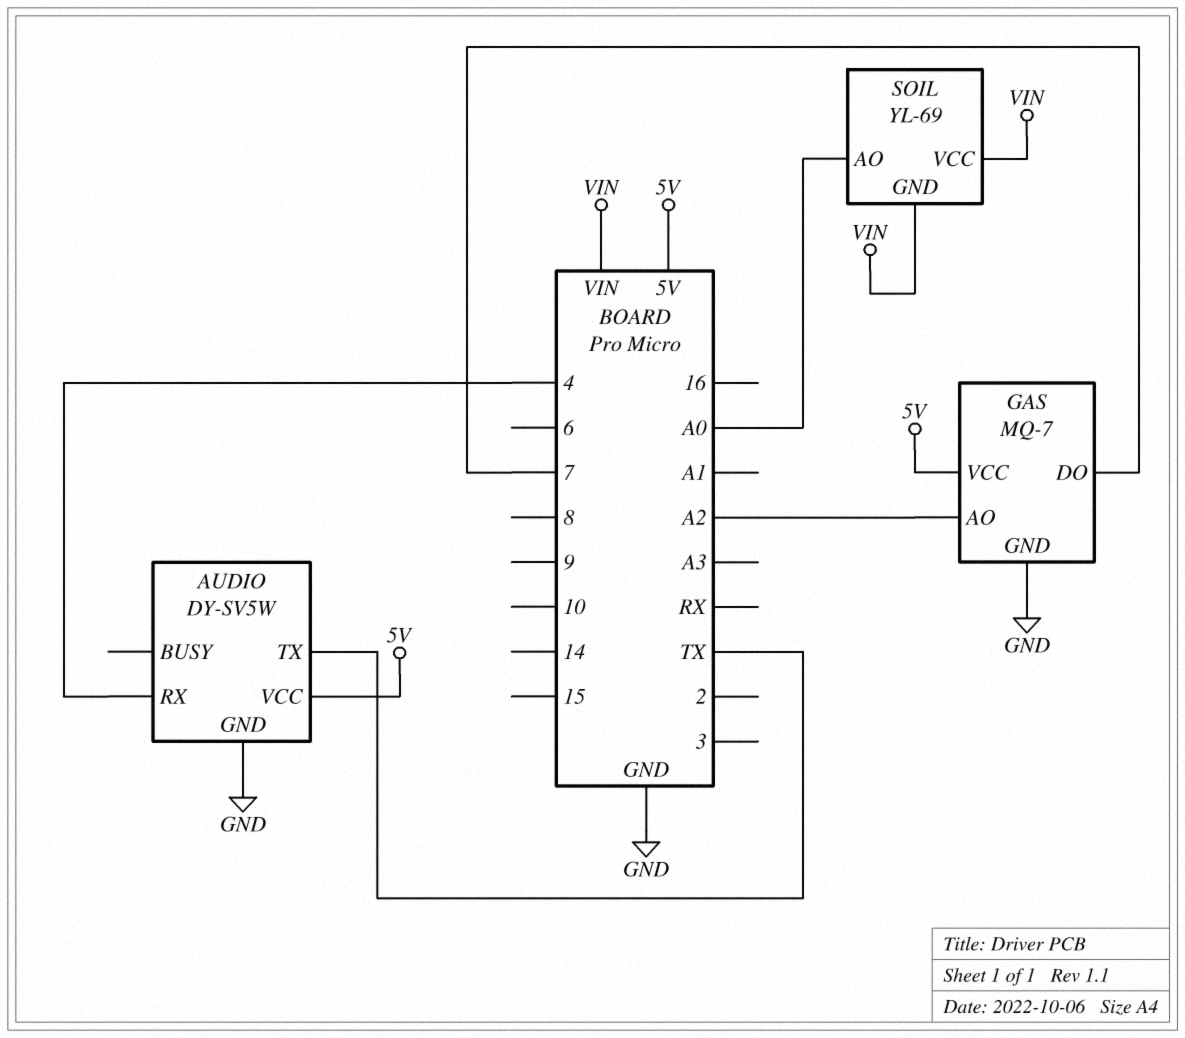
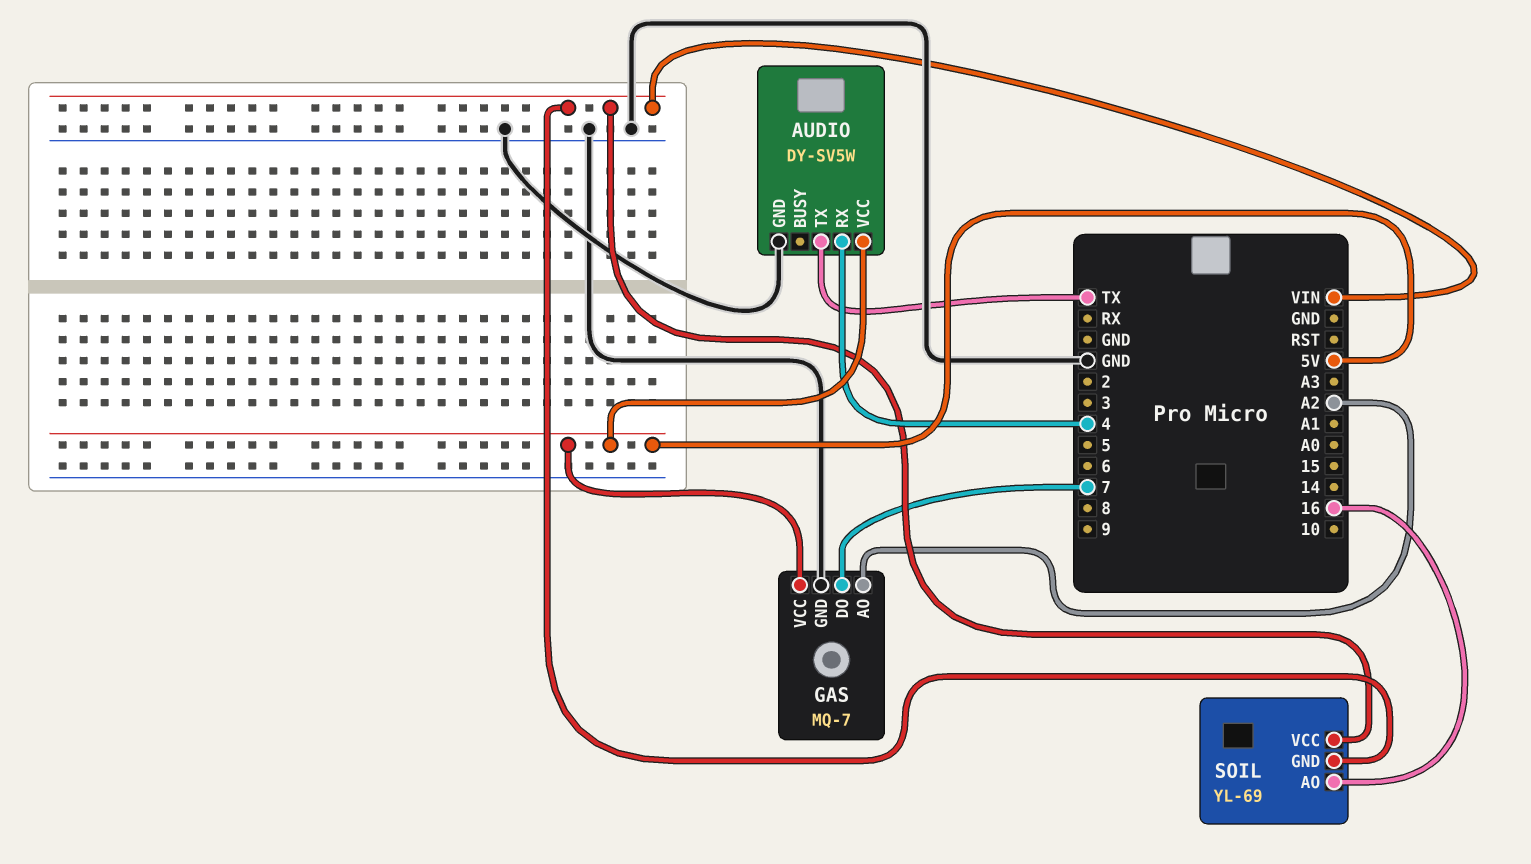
SOIL pin AO: A0 -> 16

